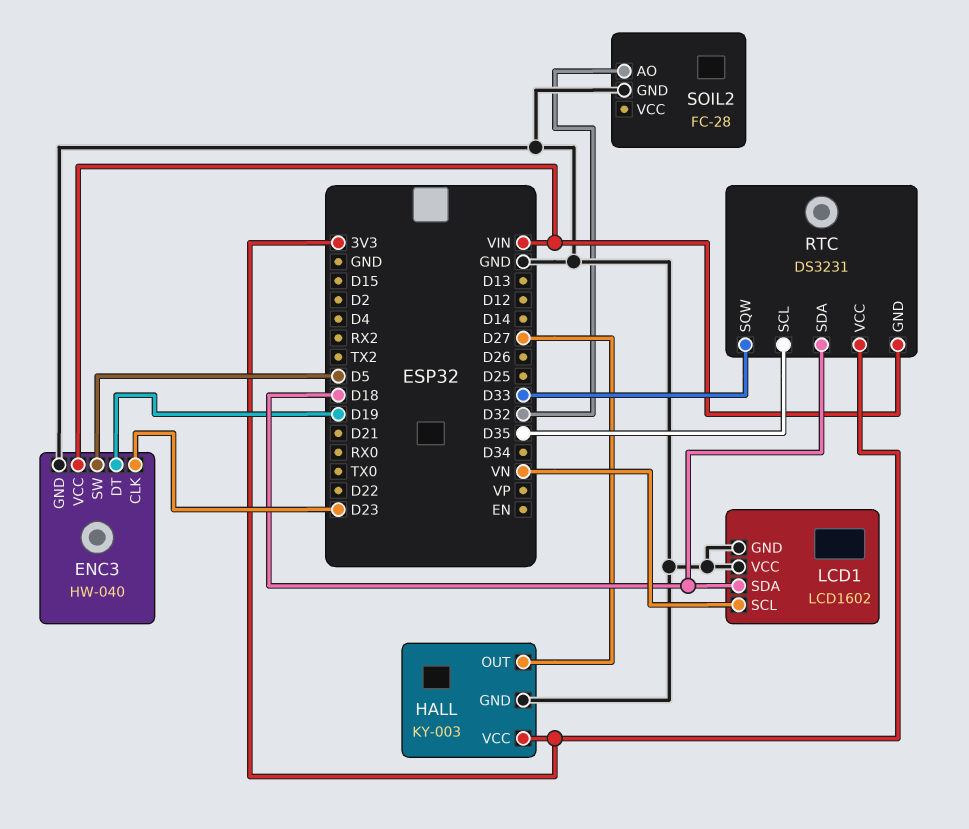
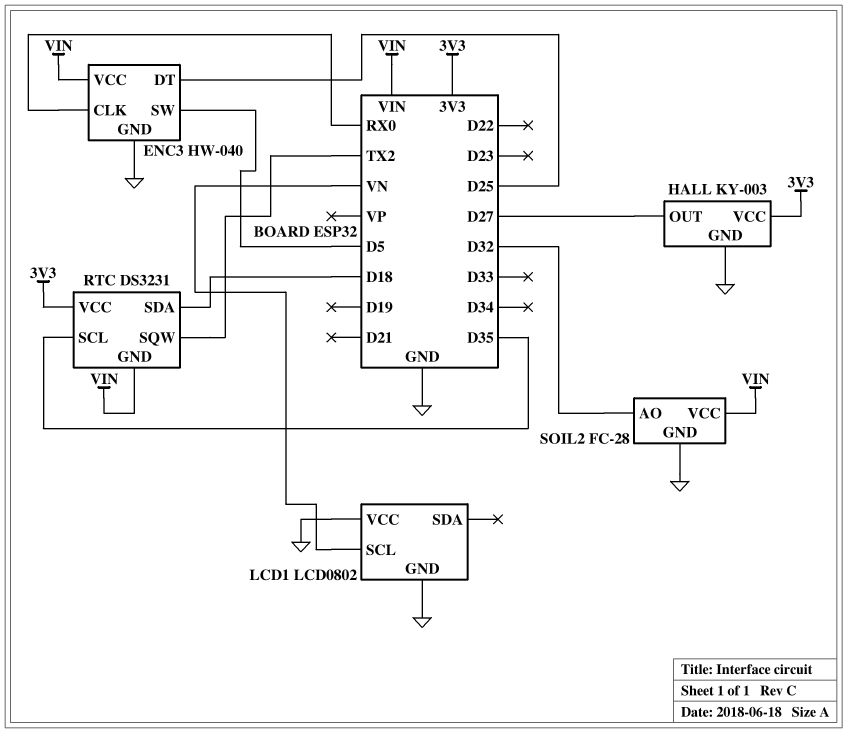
ENC3 pin CLK: D23 -> RX0
ENC3 pin DT: D19 -> D25
LCD1: LCD1602 -> LCD0802
LCD1 pin SDA: D18 -> none
RTC pin SQW: D33 -> TX2
SOIL2 pin VCC: none -> VIN

